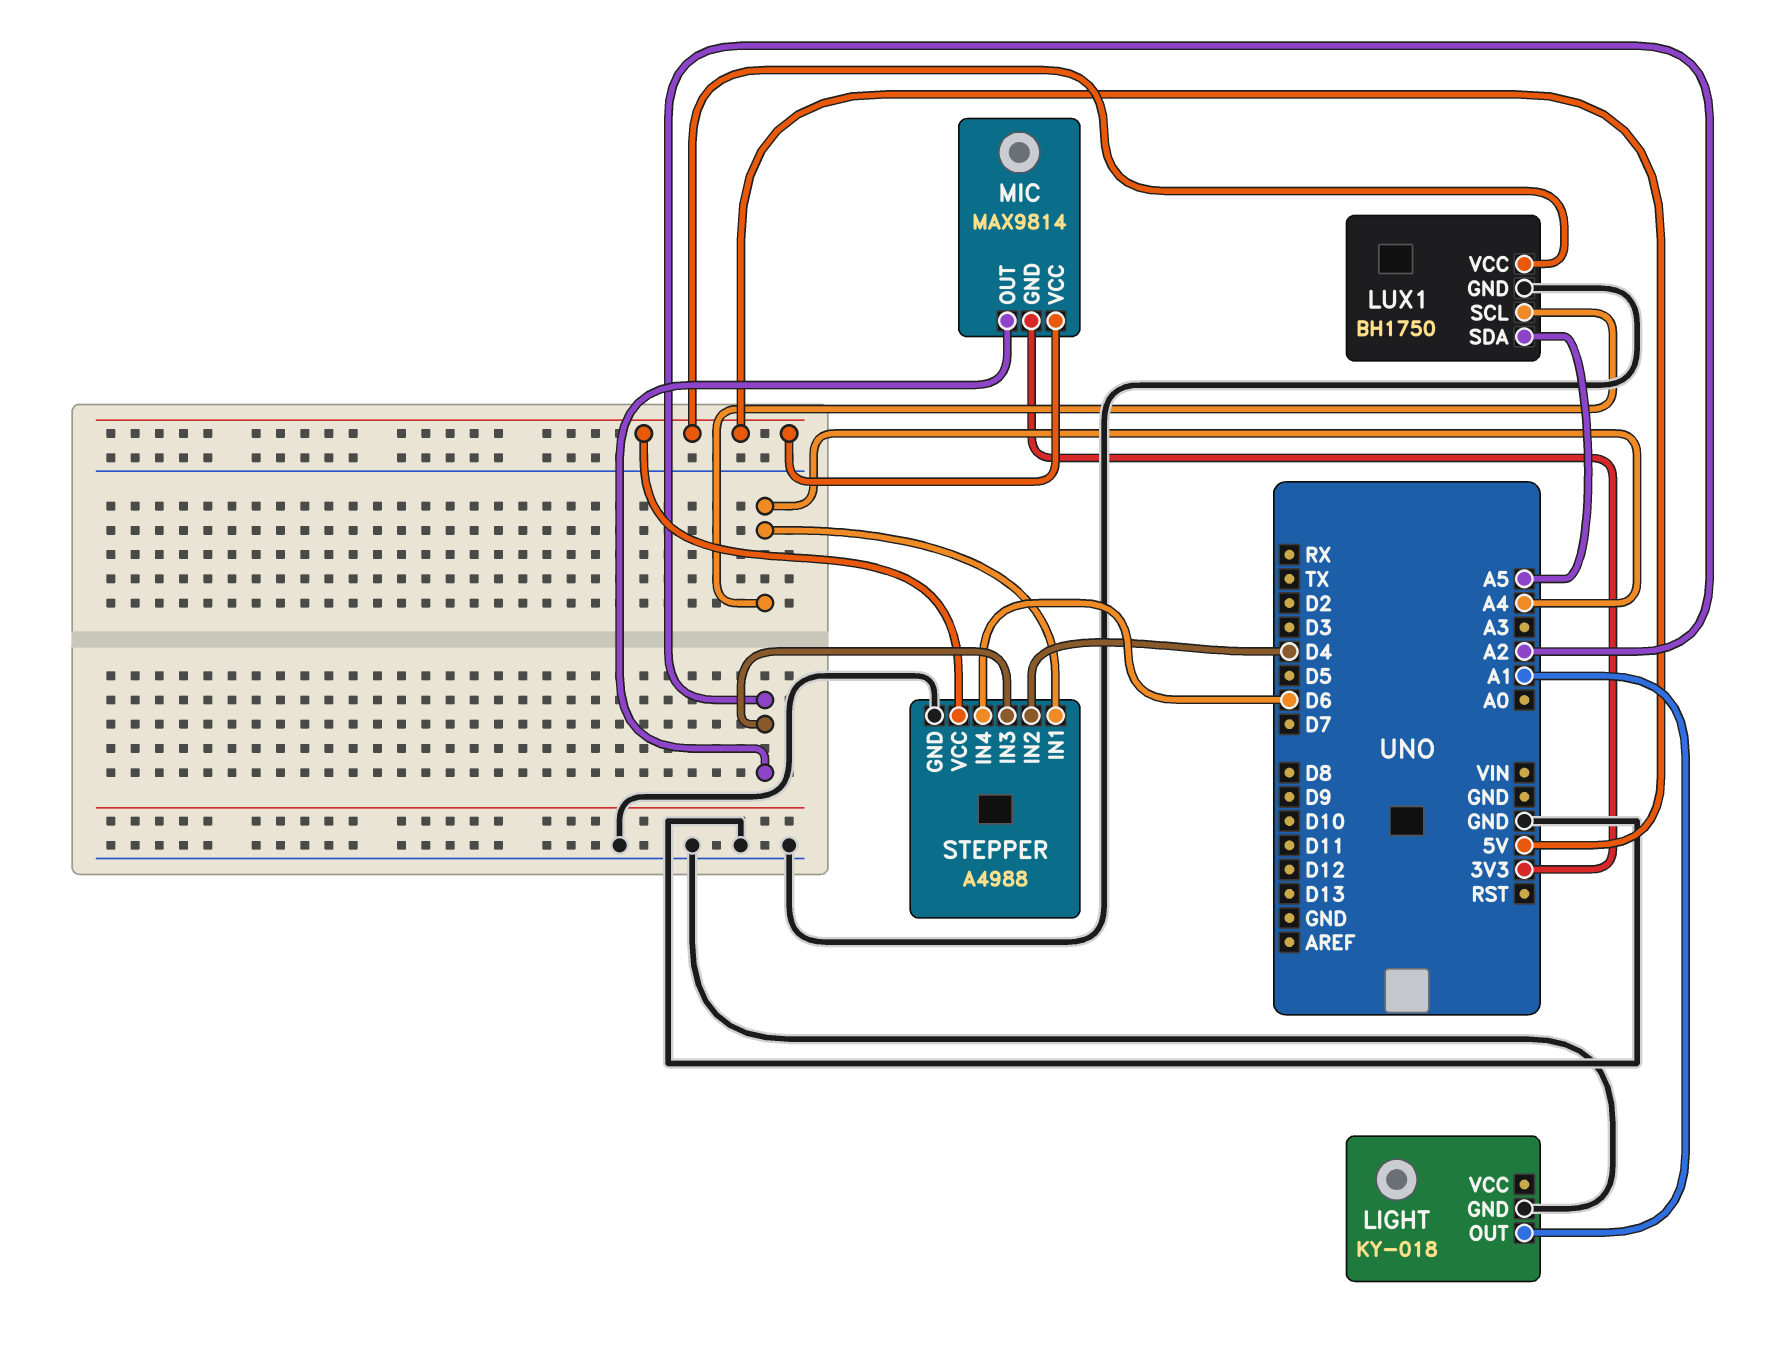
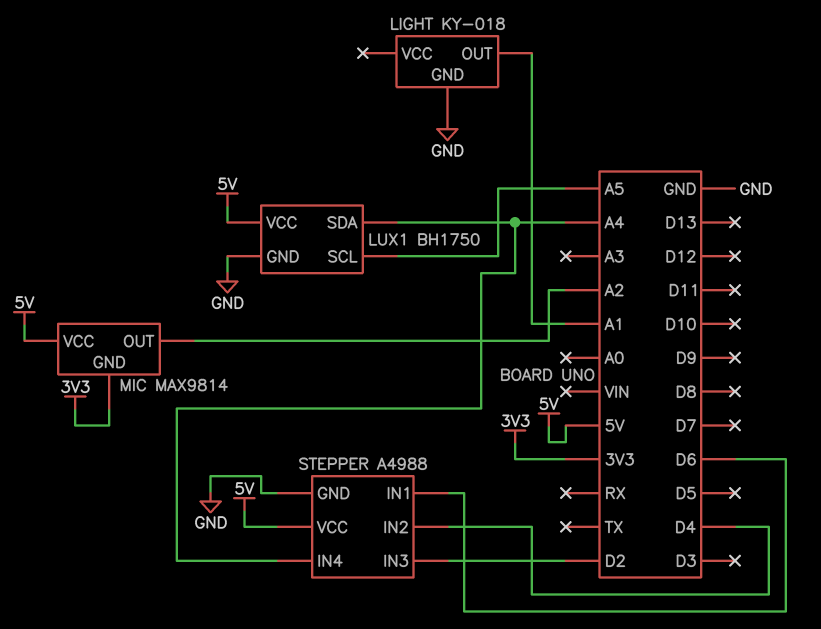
LUX1 pin SCL: A4 -> A5
LUX1 pin SDA: A5 -> A4
STEPPER pin IN1: A4 -> D6
STEPPER pin IN3: A2 -> D2
STEPPER pin IN4: D6 -> A4

